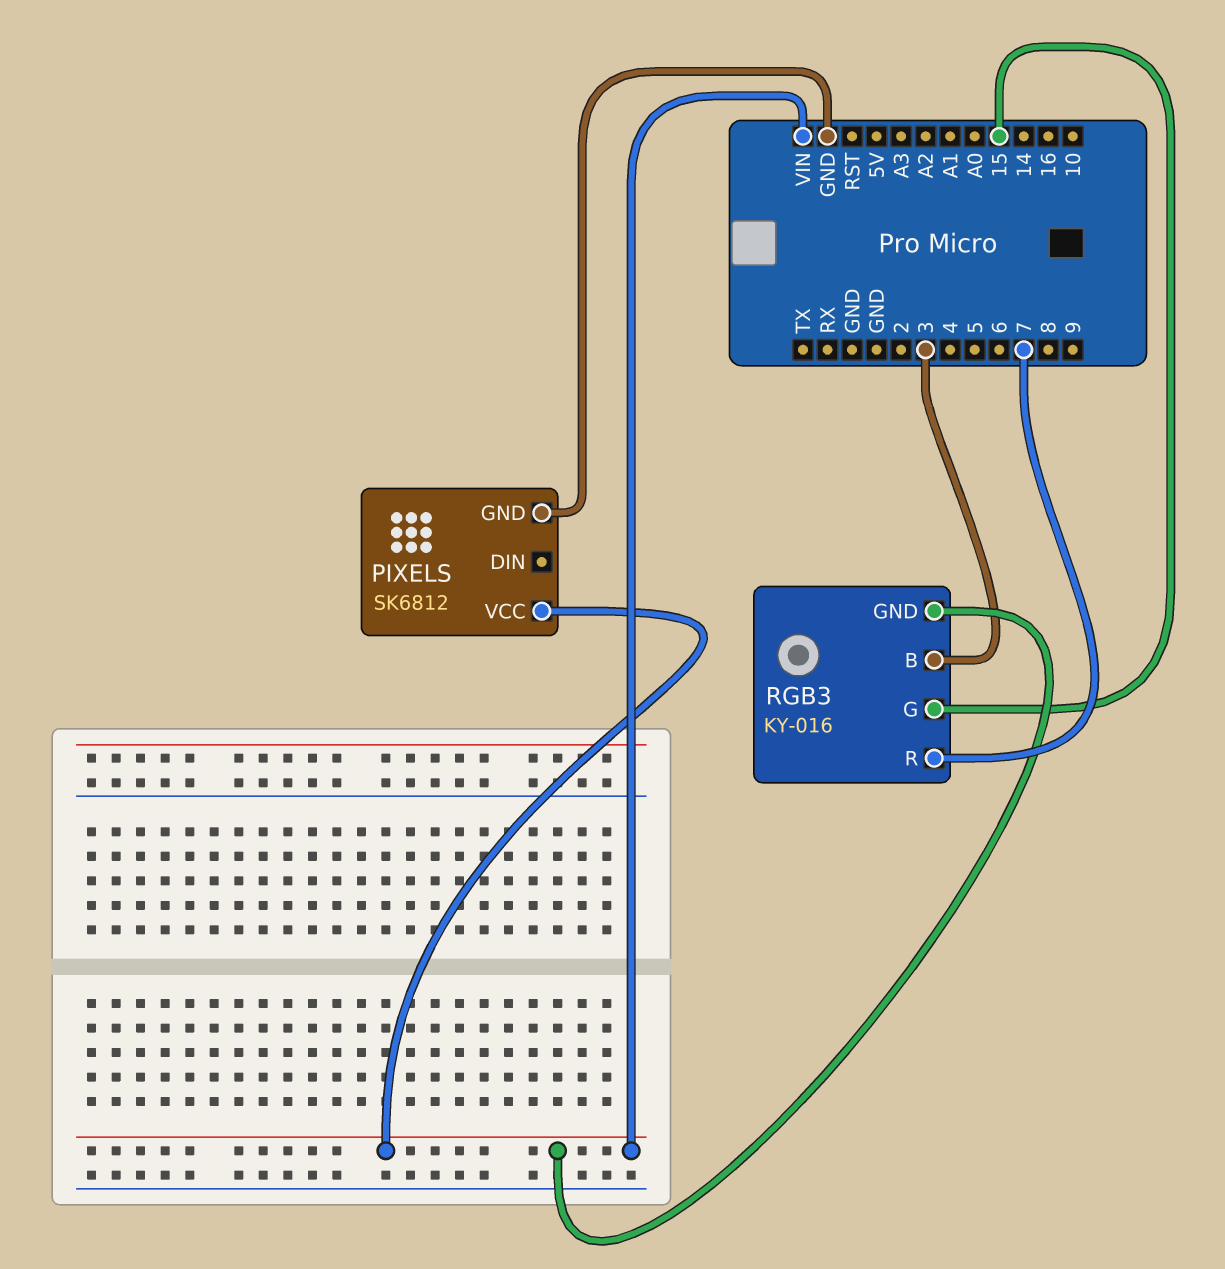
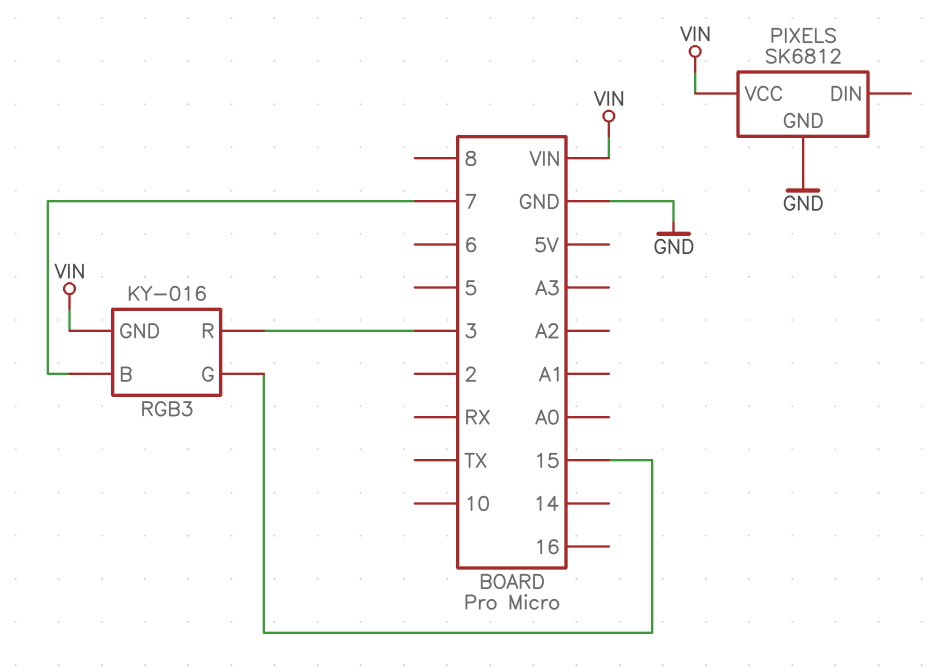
RGB3 pin B: 3 -> 7
RGB3 pin R: 7 -> 3

